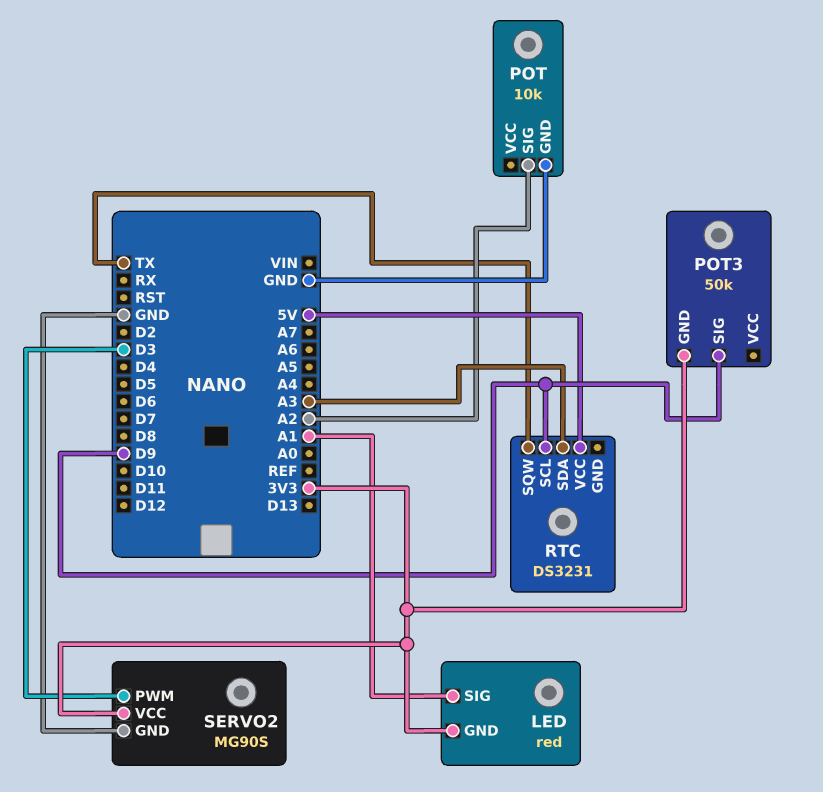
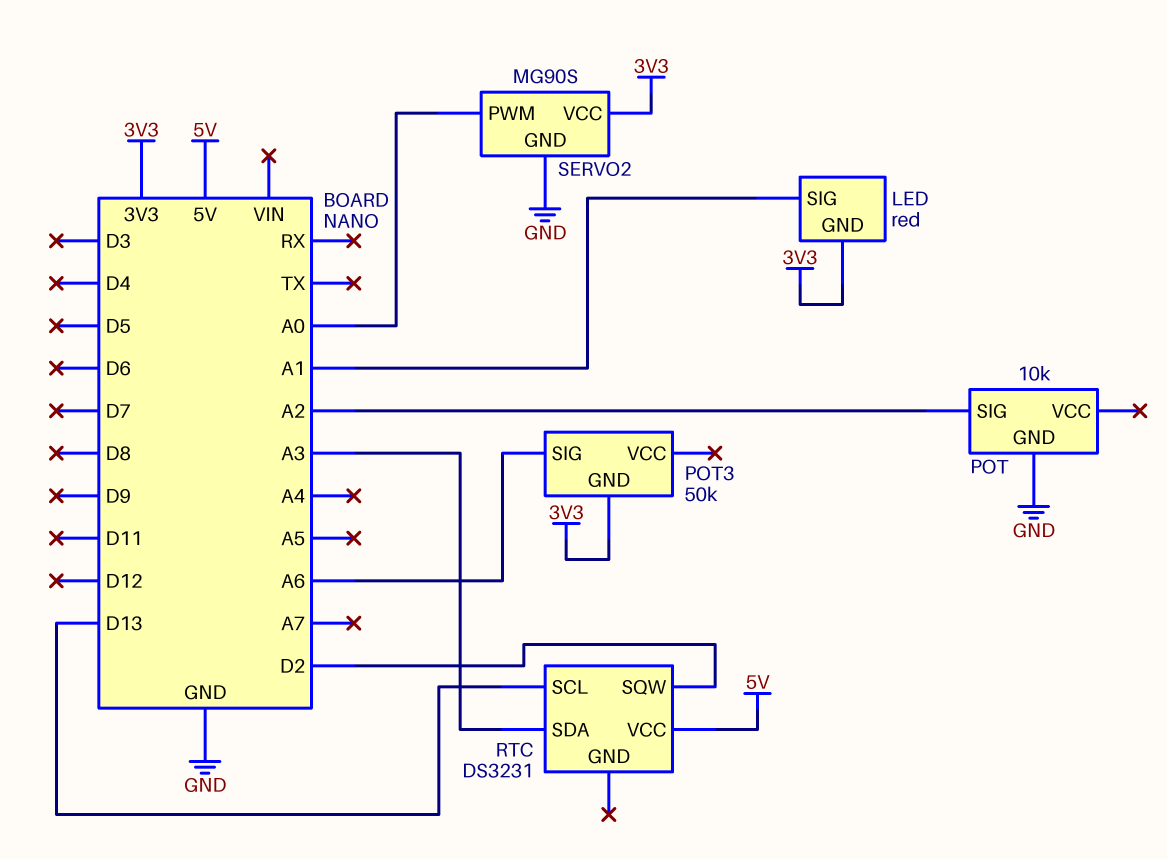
POT3 pin SIG: D9 -> A6
RTC pin SCL: D9 -> D13
RTC pin SQW: TX -> D2
SERVO2 pin PWM: D3 -> A0

